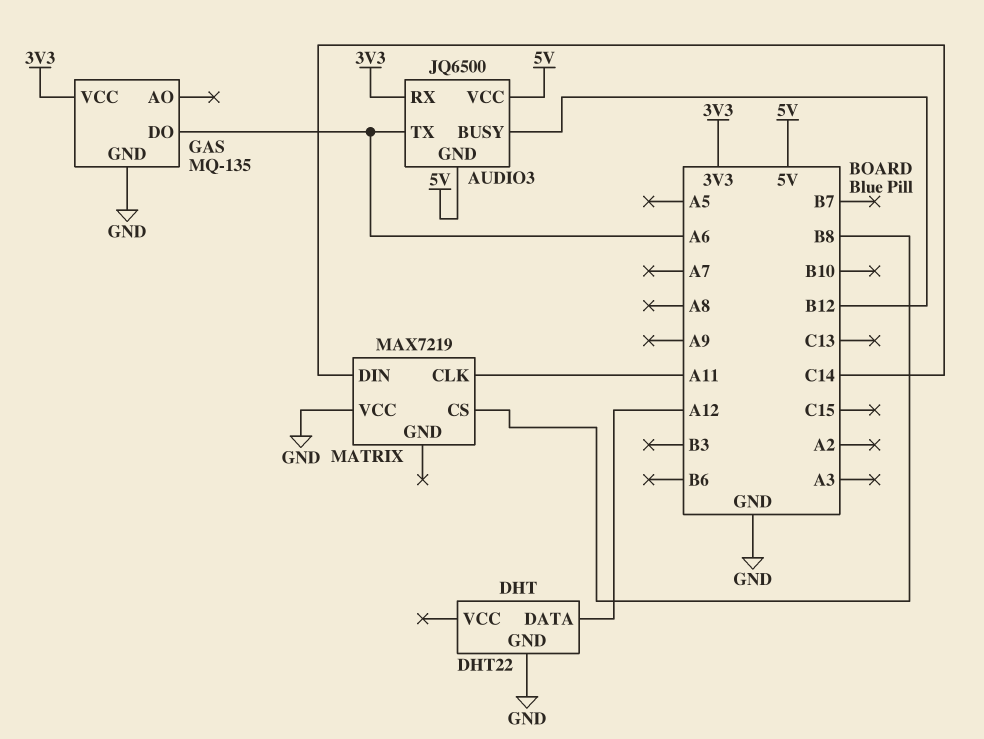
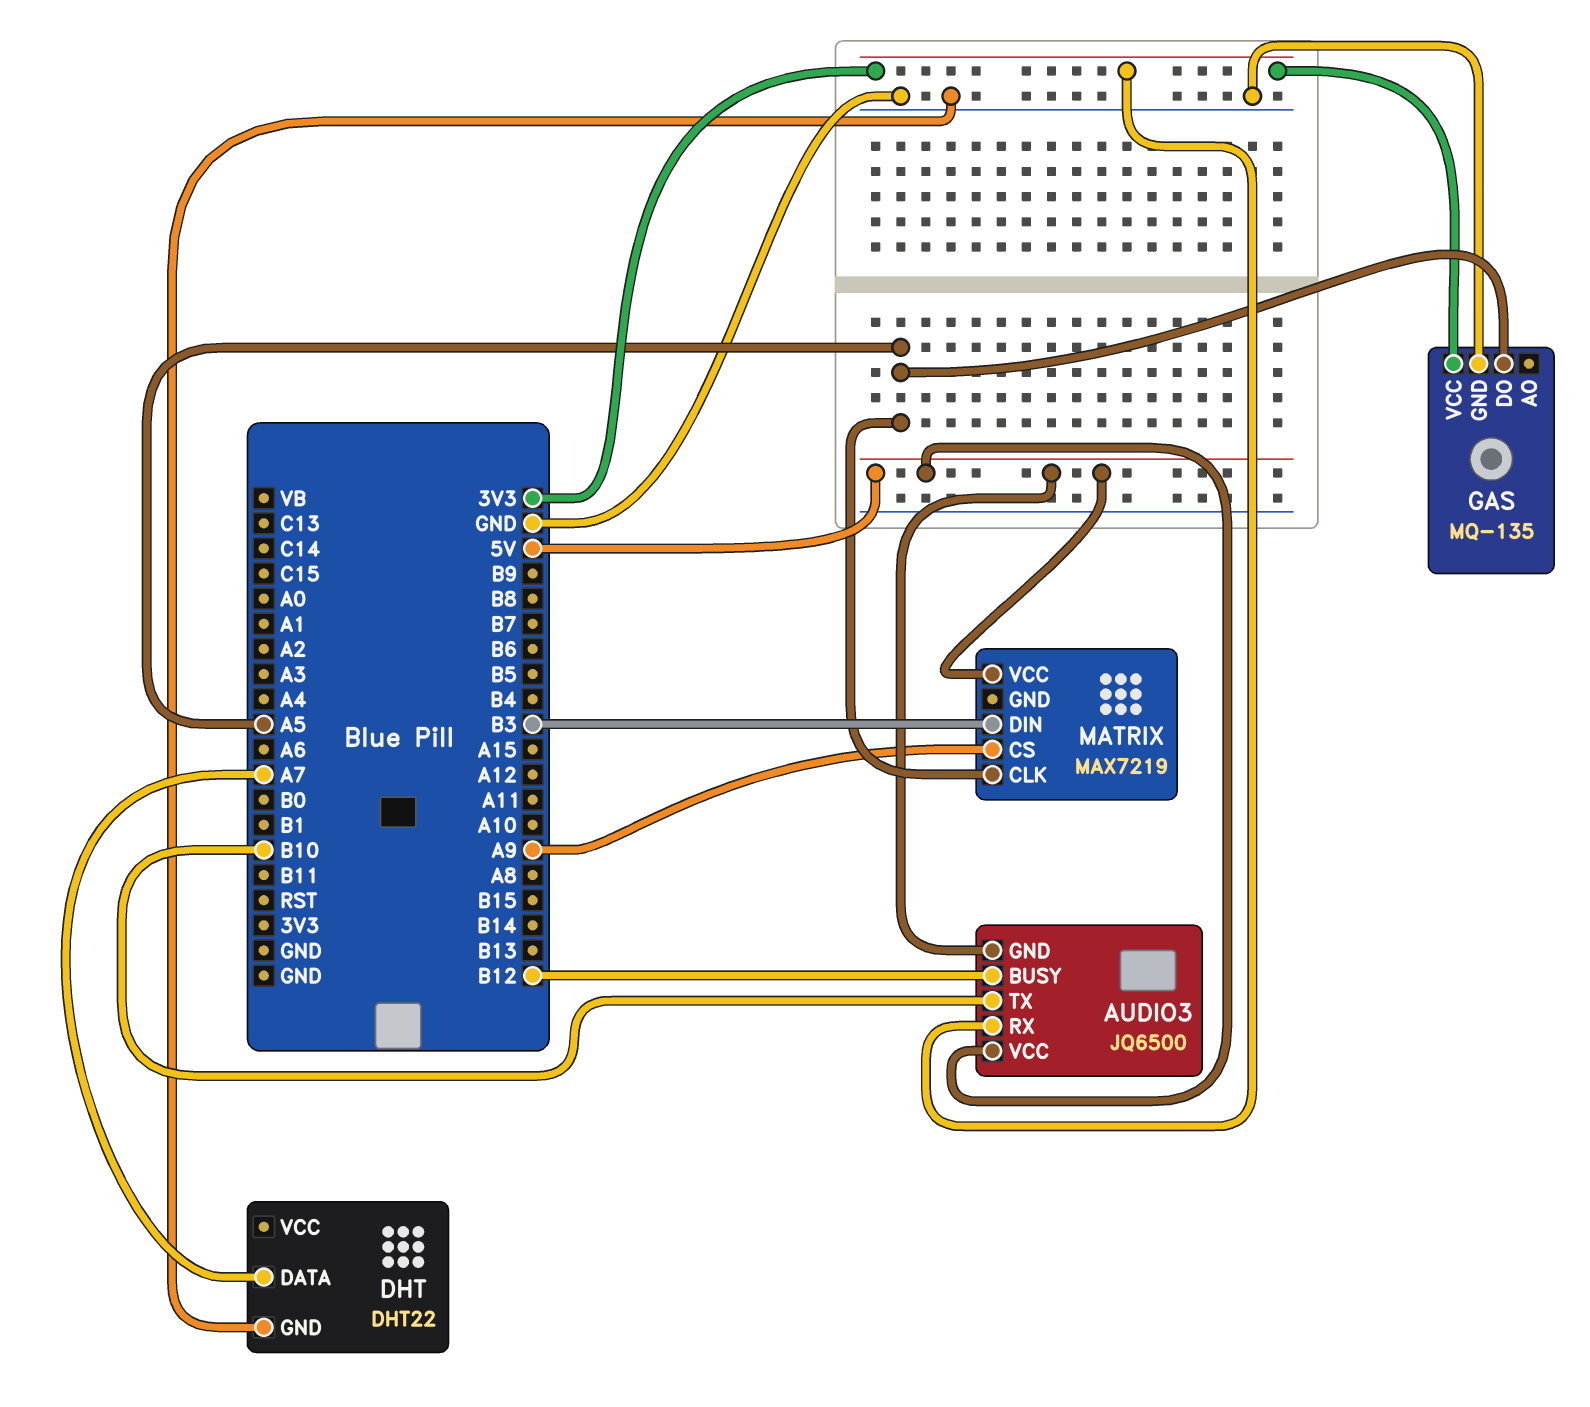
AUDIO3 pin TX: A6 -> B10
DHT pin DATA: A12 -> A7
GAS pin DO: A6 -> A5
MATRIX pin CLK: A11 -> A5
MATRIX pin CS: B8 -> A9
MATRIX pin DIN: C14 -> B3
MATRIX pin VCC: GND -> 5V

